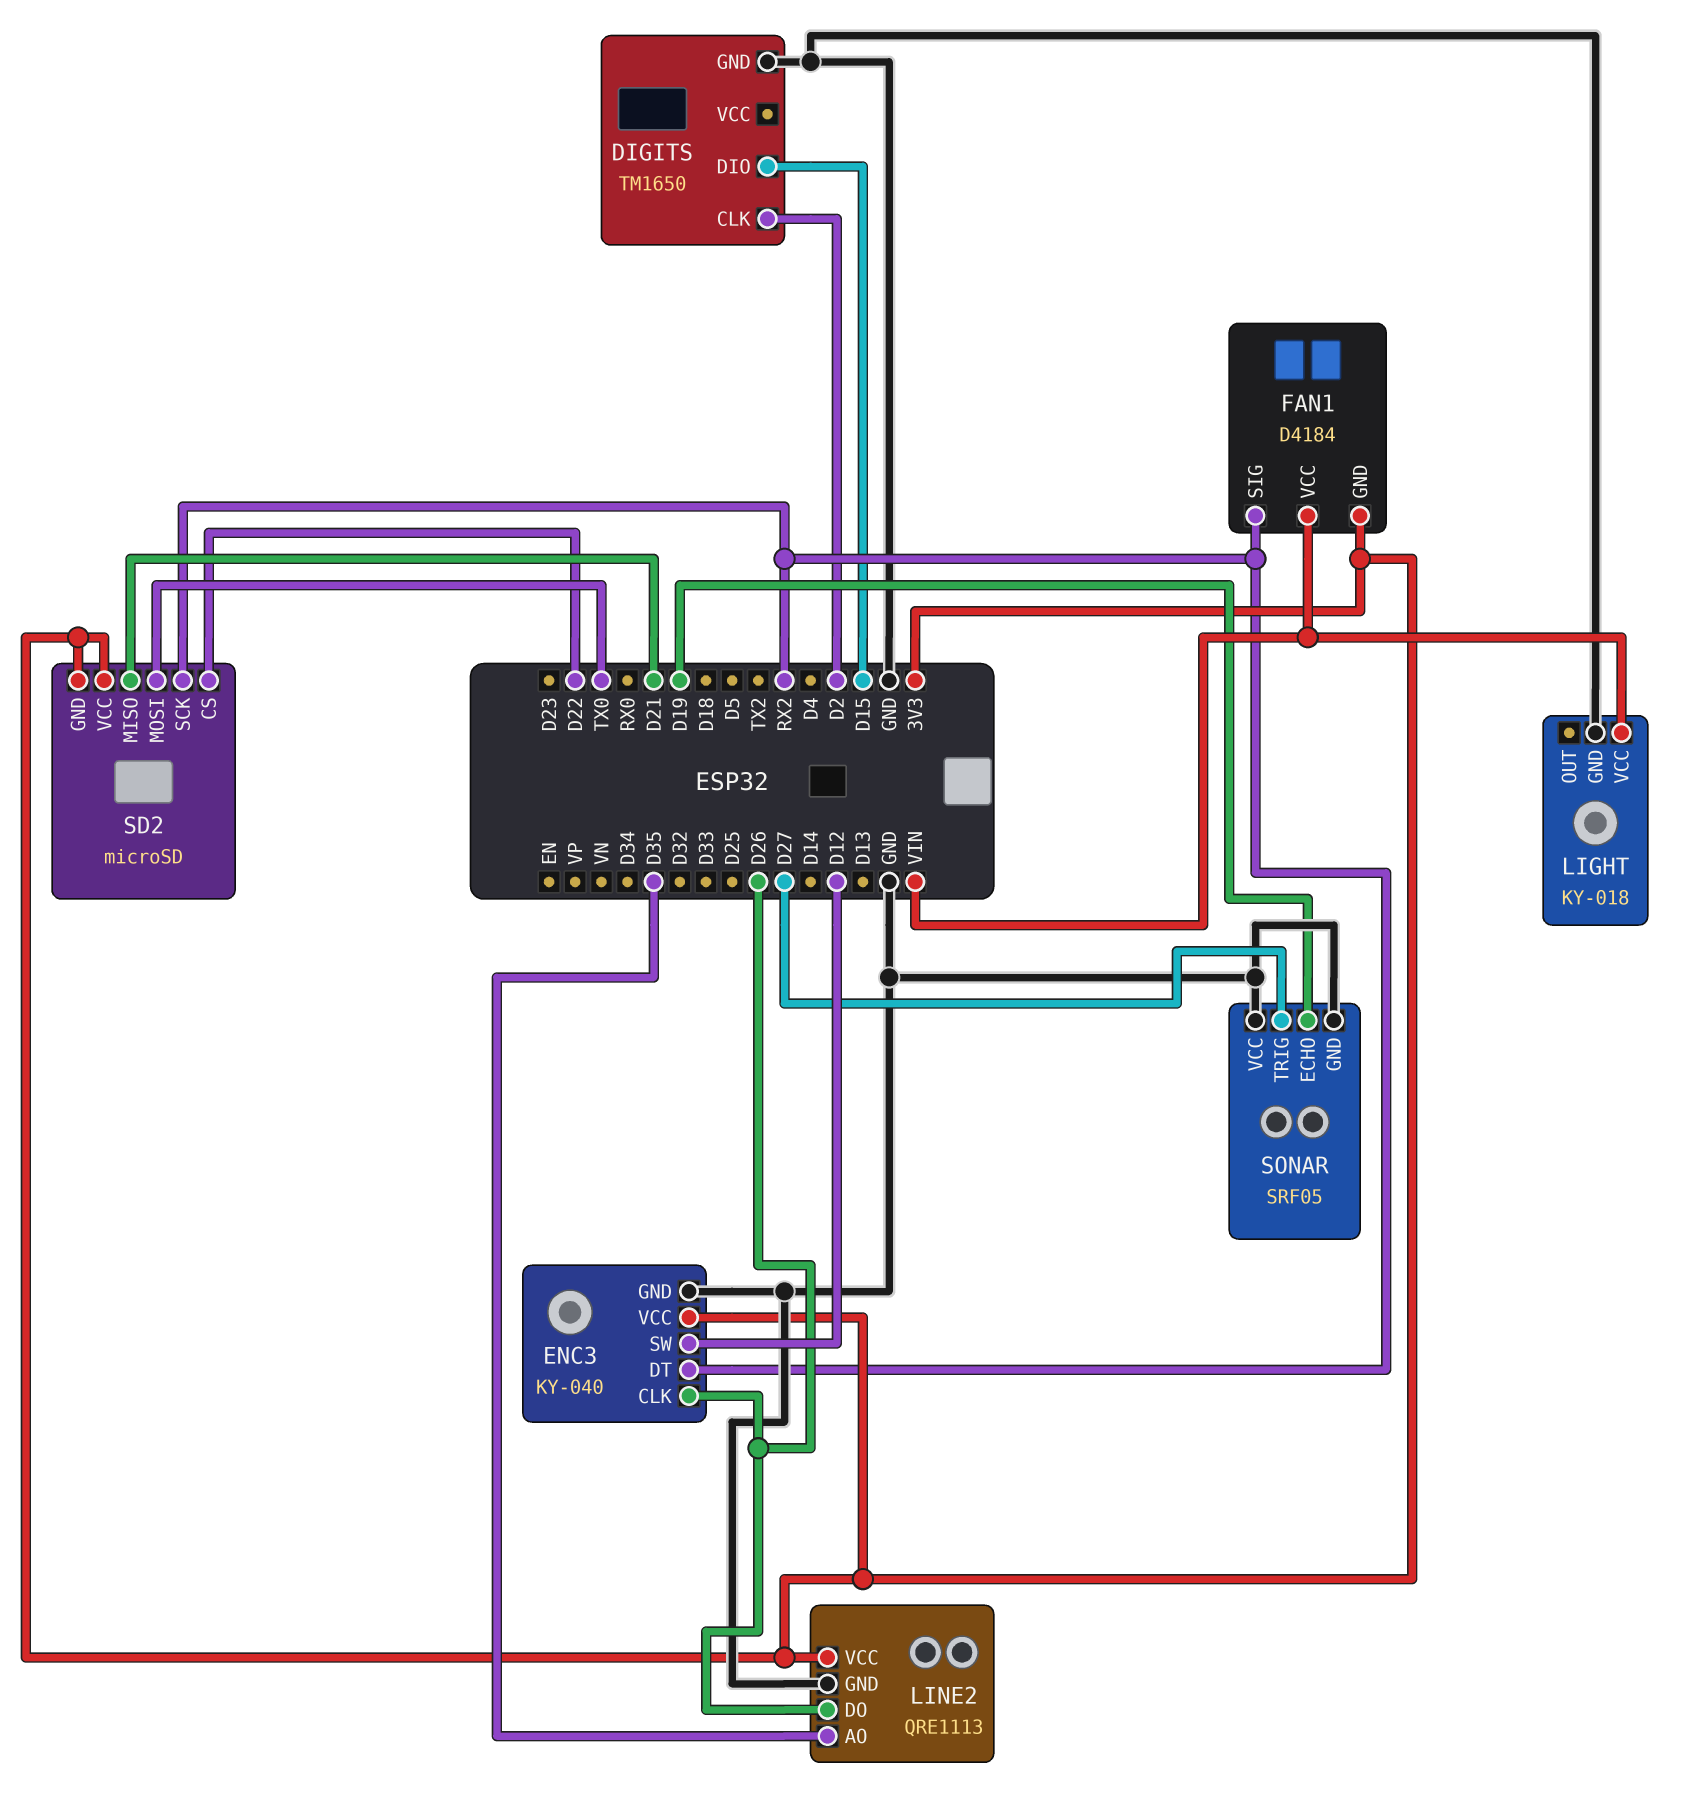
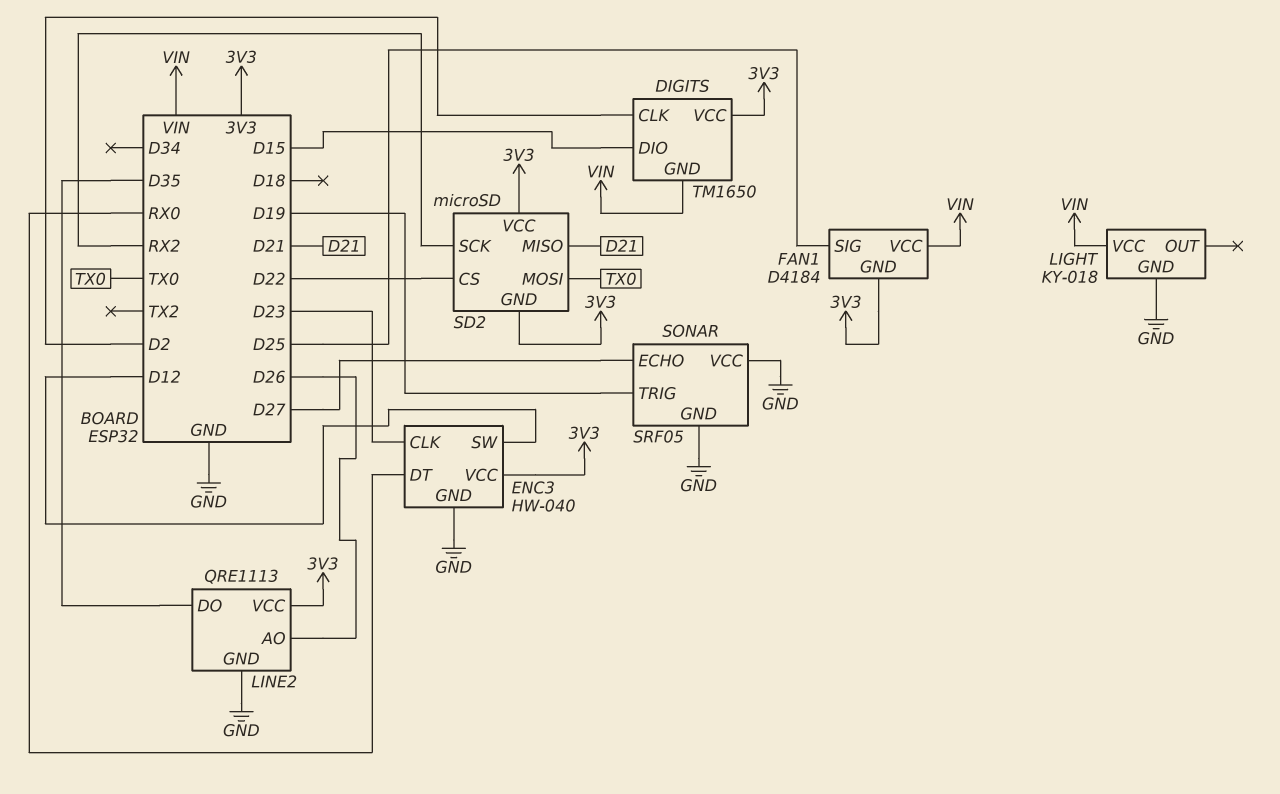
DIGITS pin GND: GND -> VIN
DIGITS pin VCC: none -> 3V3
ENC3: KY-040 -> HW-040
ENC3 pin CLK: D26 -> D23
ENC3 pin DT: RX2 -> RX0
FAN1 pin SIG: RX2 -> D25
LINE2 pin AO: D35 -> D26
LINE2 pin DO: D26 -> D35
SONAR pin ECHO: D19 -> D27
SONAR pin TRIG: D27 -> D19

